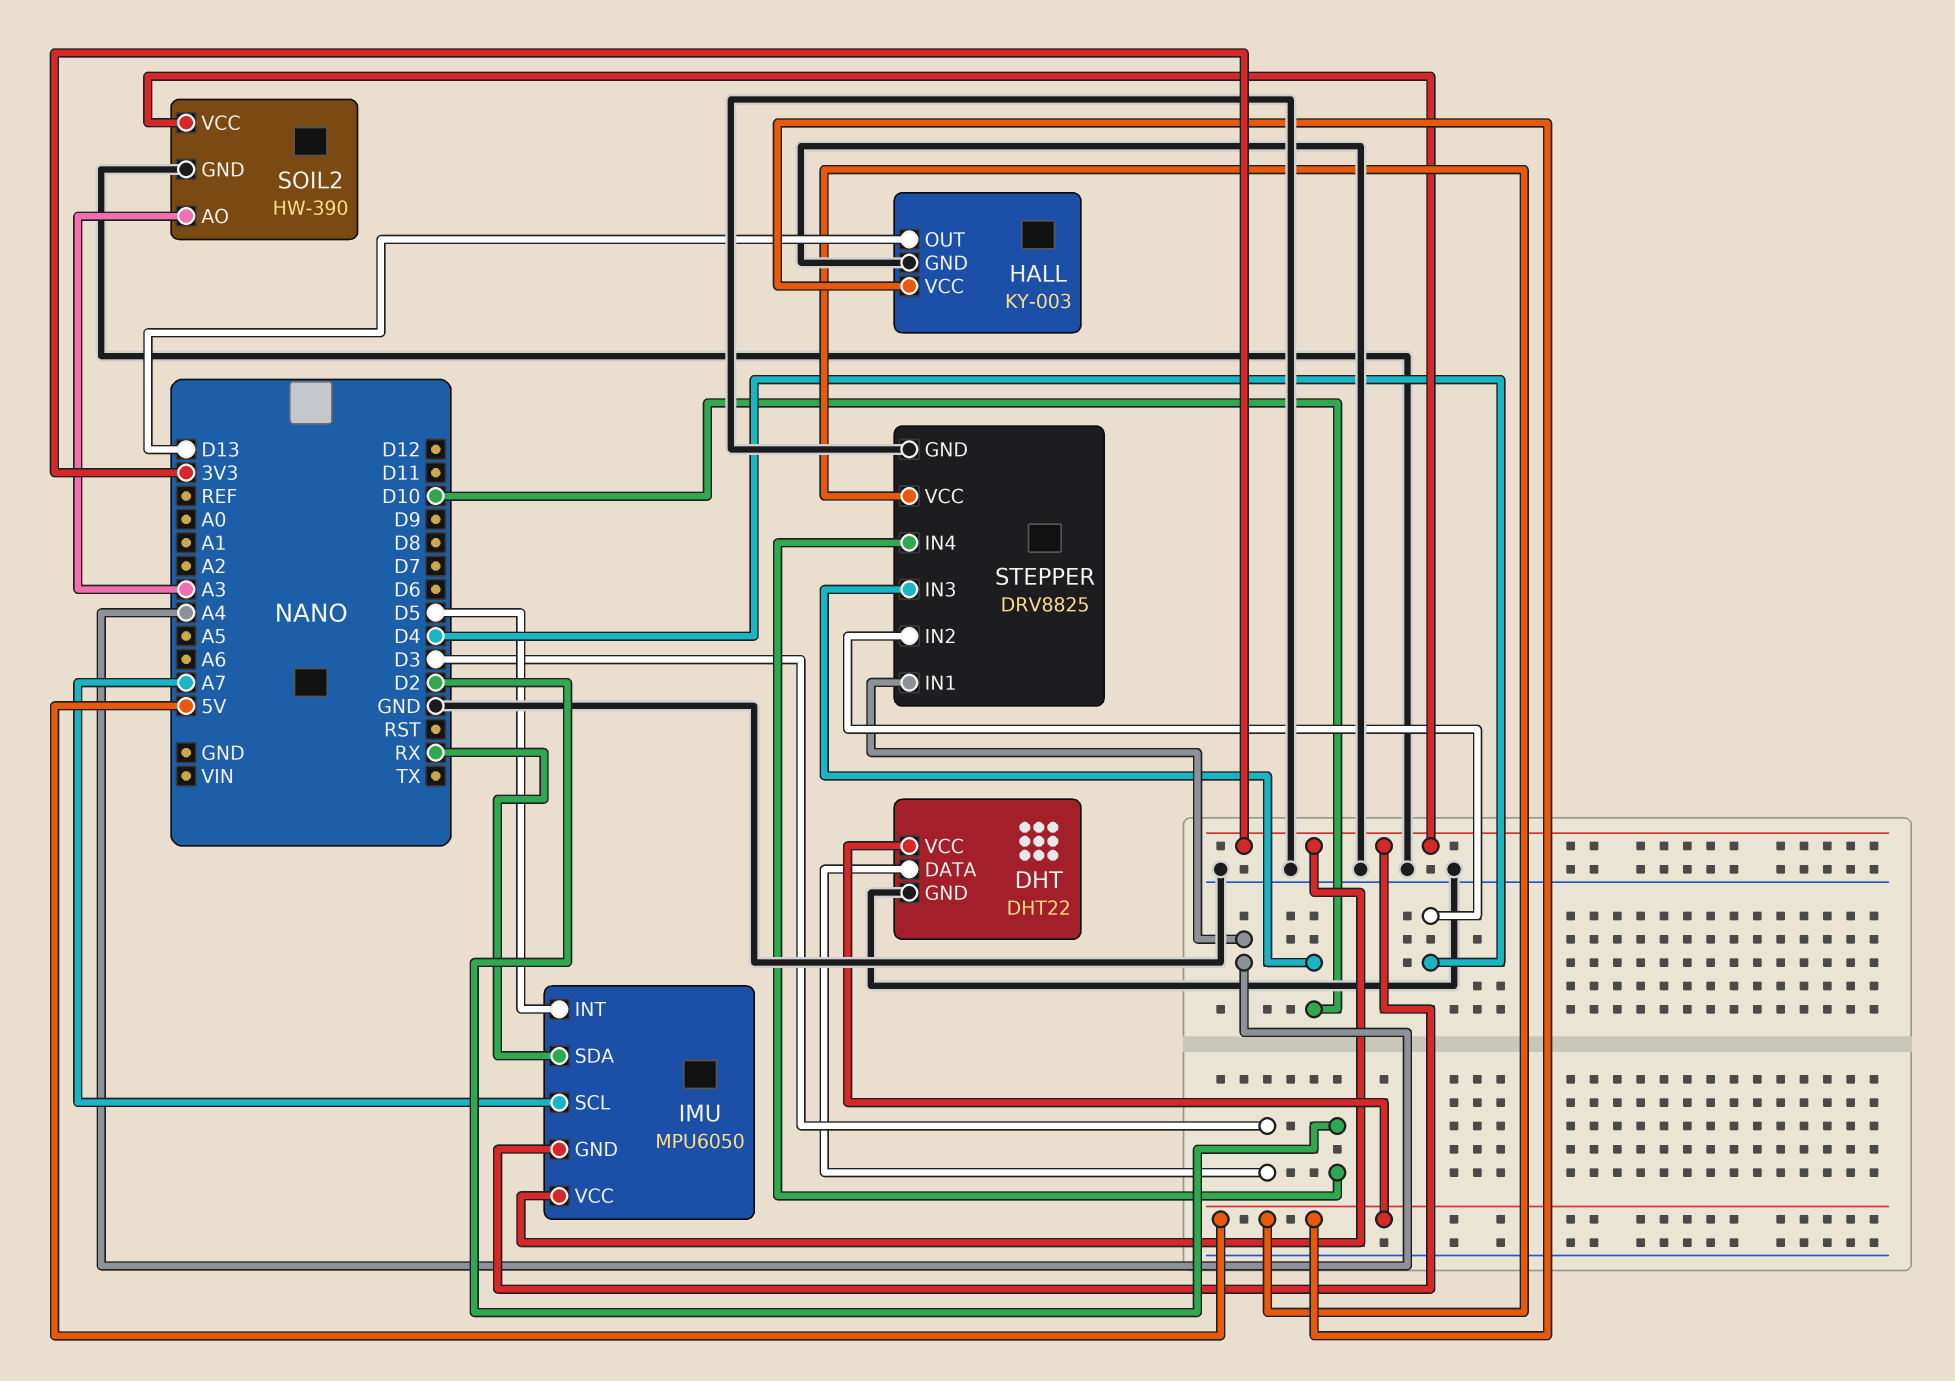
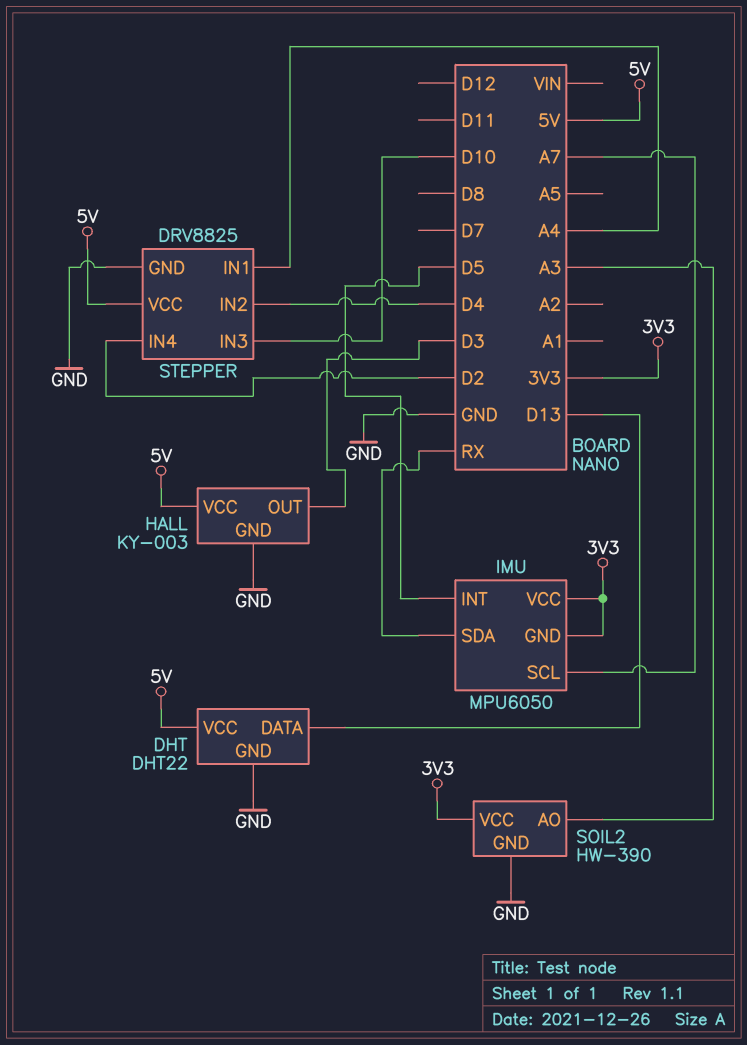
DHT pin DATA: D3 -> D13
HALL pin OUT: D13 -> D3

